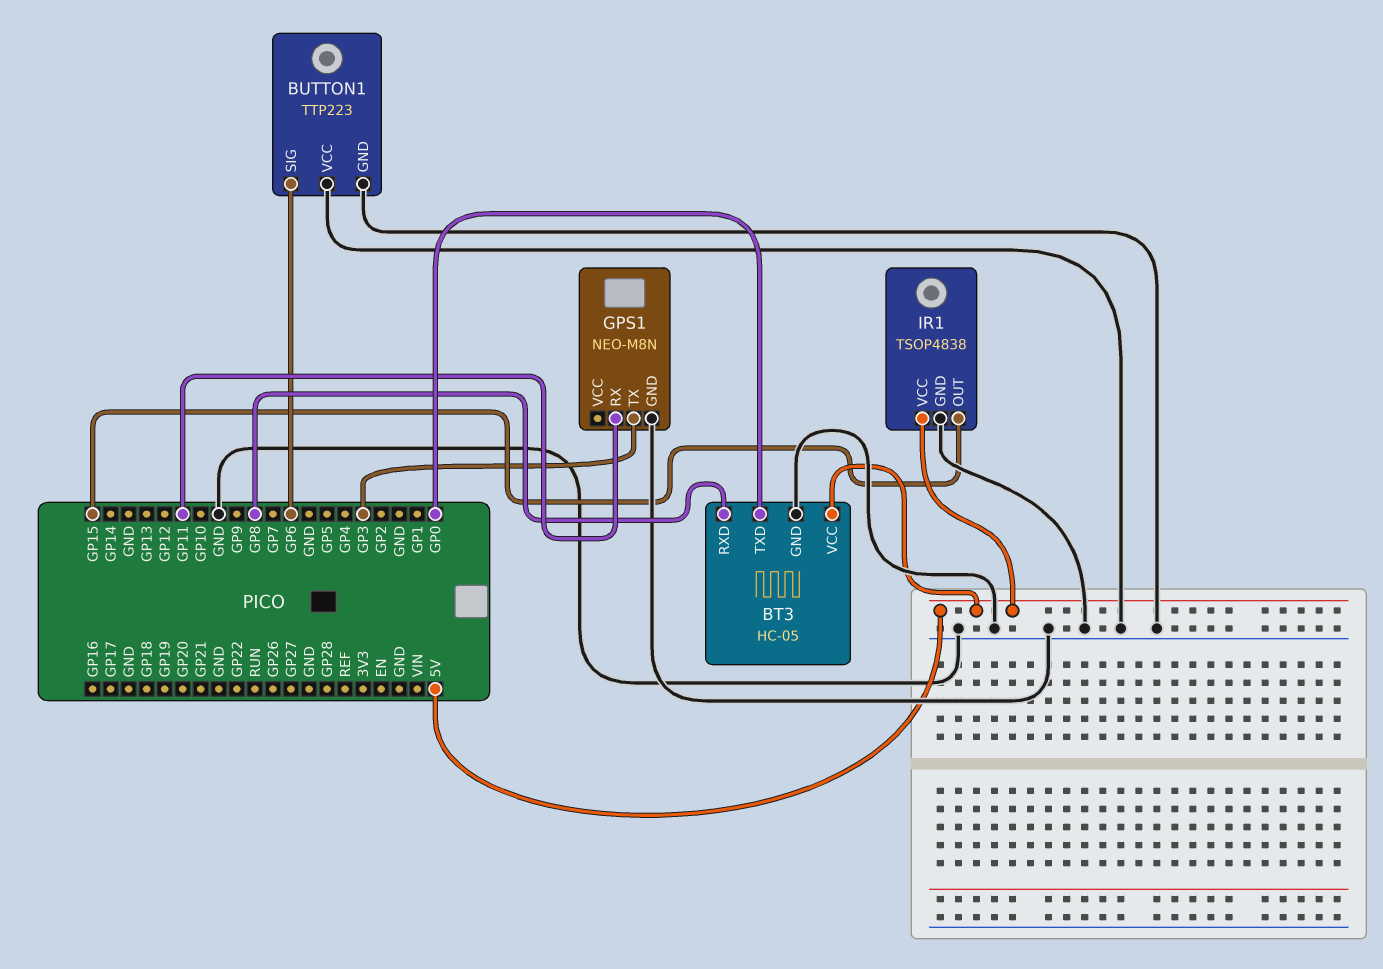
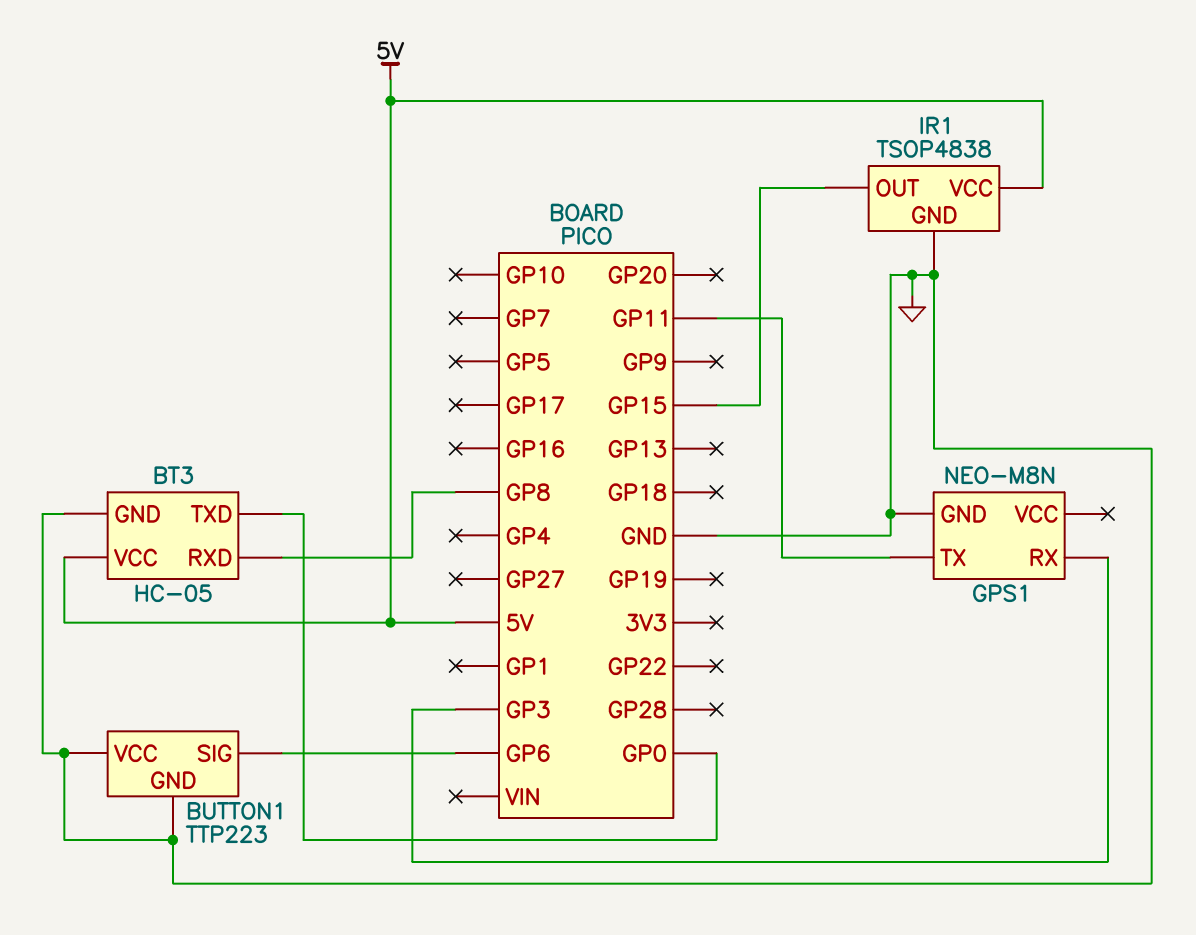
GPS1 pin RX: GP11 -> GP3
GPS1 pin TX: GP3 -> GP11

